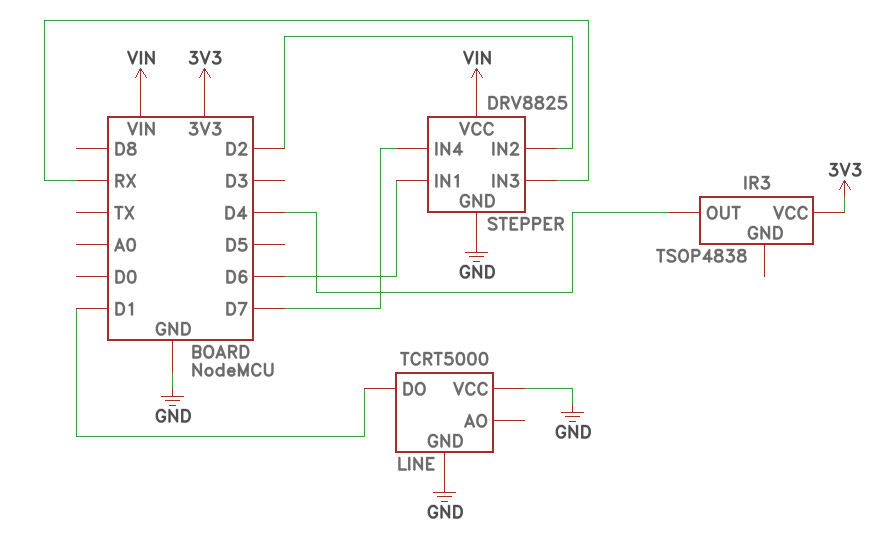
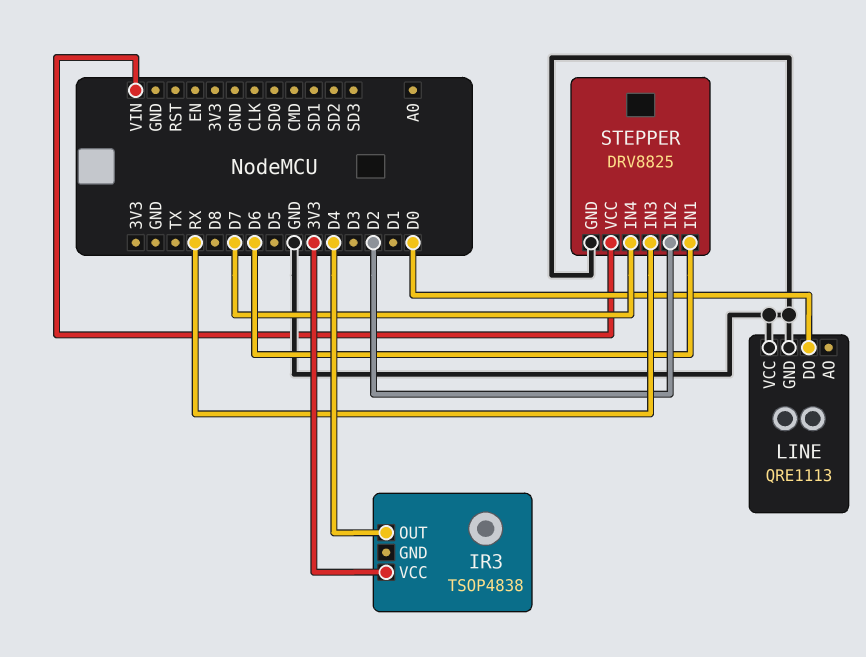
LINE: TCRT5000 -> QRE1113
LINE pin DO: D1 -> D0

